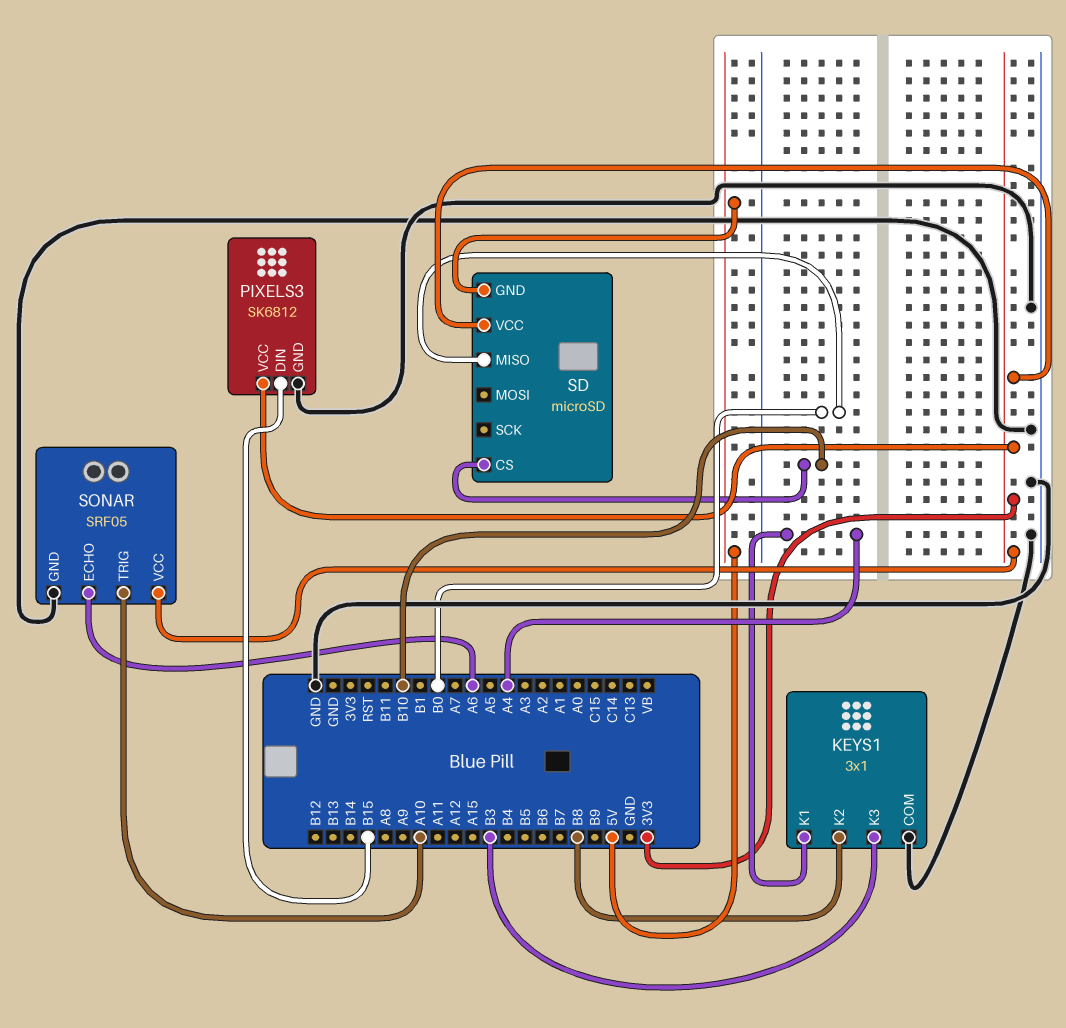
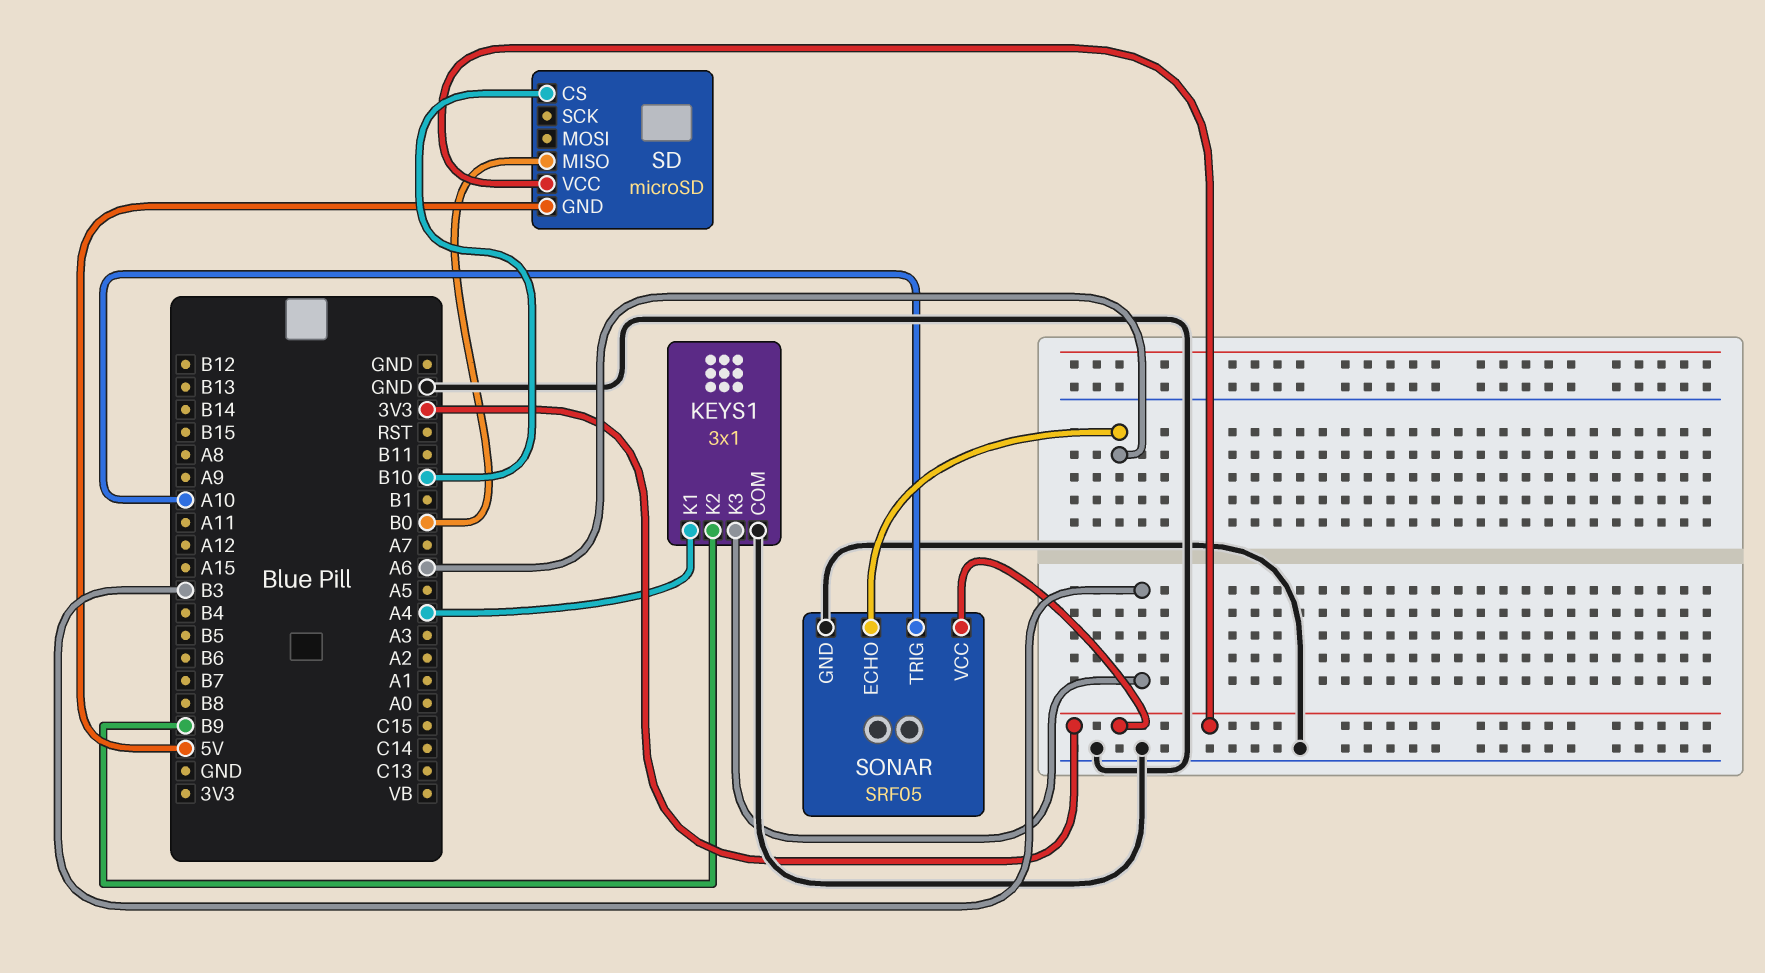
KEYS1 pin K2: B8 -> B9
PIXELS3: SK6812 -> none
PIXELS3 pin DIN: B15 -> none
PIXELS3 pin GND: GND -> none
PIXELS3 pin VCC: 3V3 -> none

